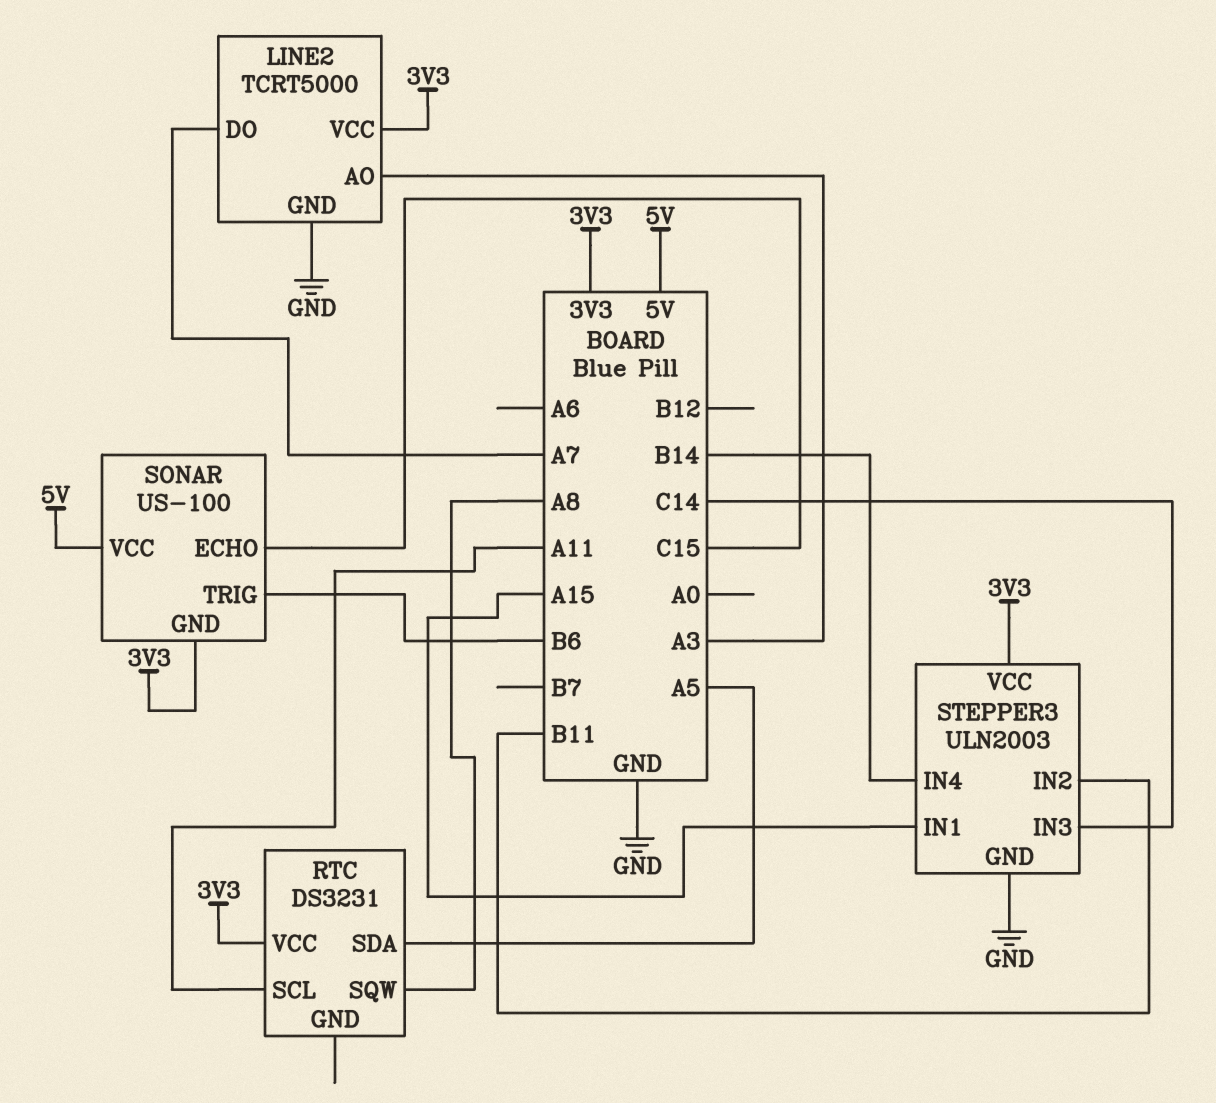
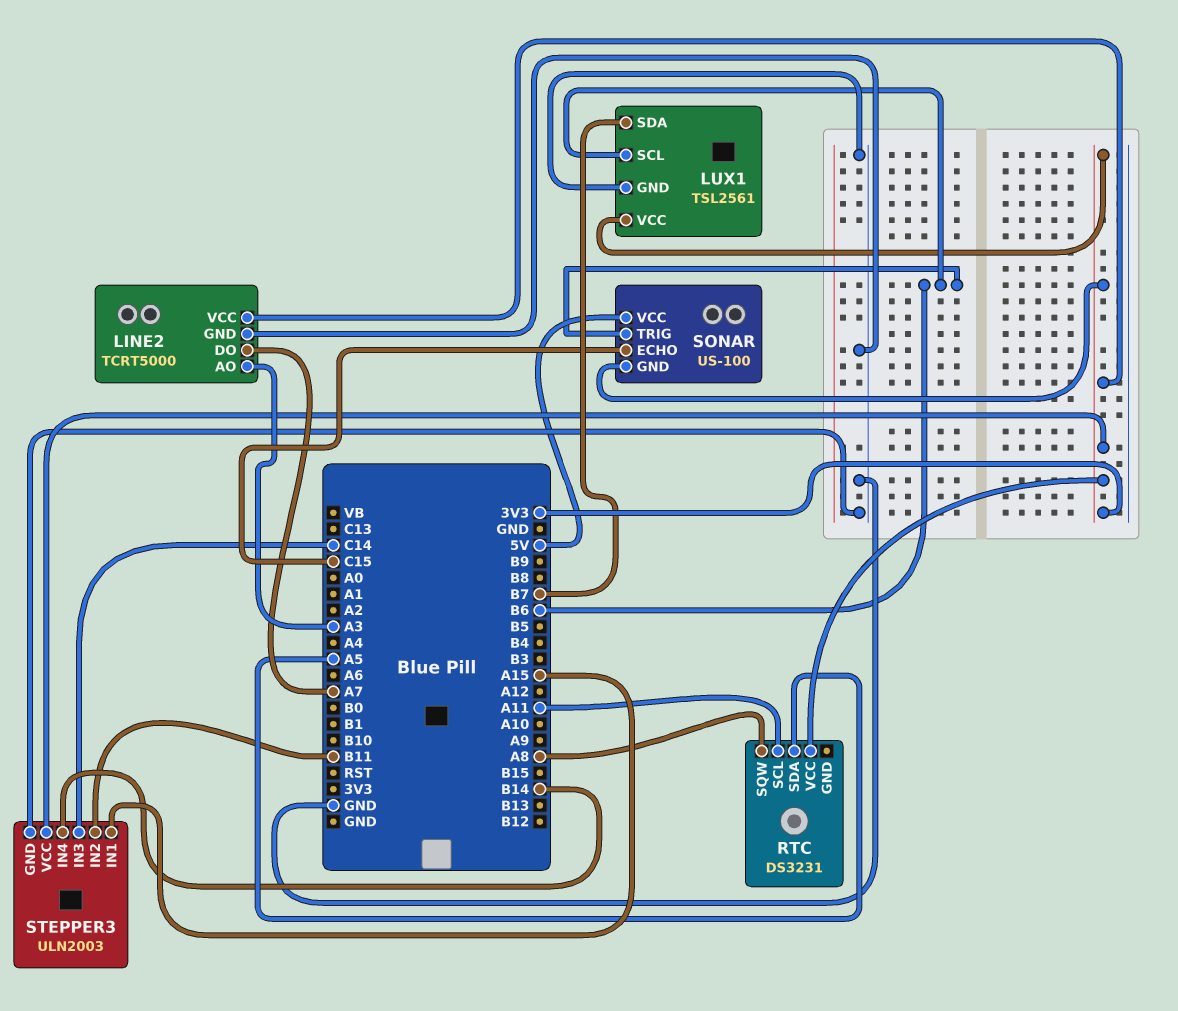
LUX1: none -> TSL2561
LUX1 pin GND: none -> GND
LUX1 pin SCL: none -> B6
LUX1 pin SDA: none -> B7
LUX1 pin VCC: none -> 3V3

